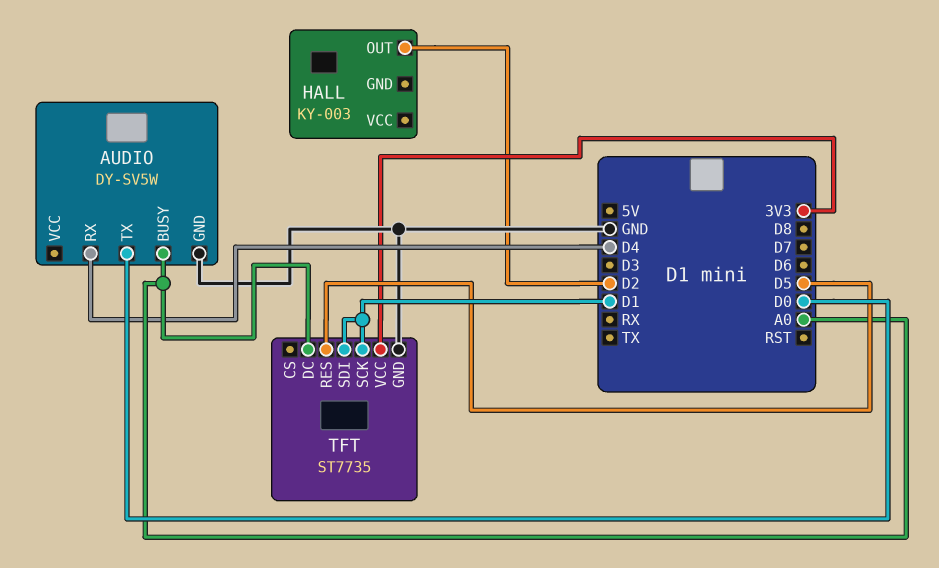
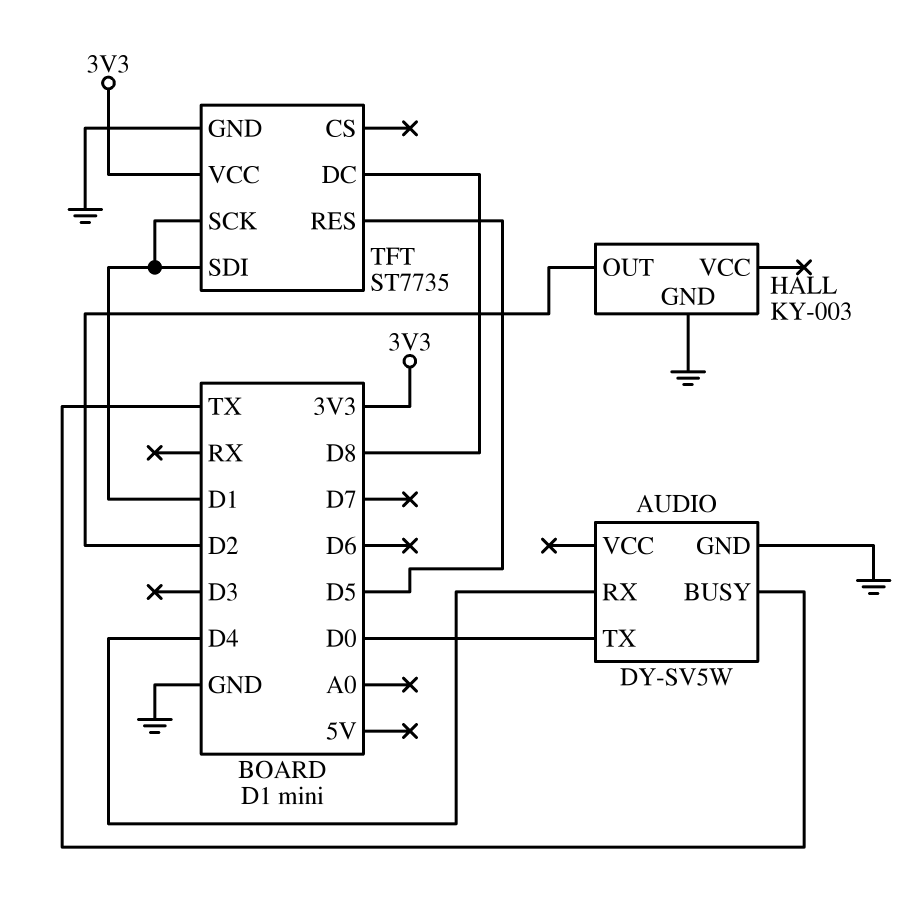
AUDIO pin BUSY: A0 -> TX
HALL pin GND: none -> GND
TFT pin DC: A0 -> D8

